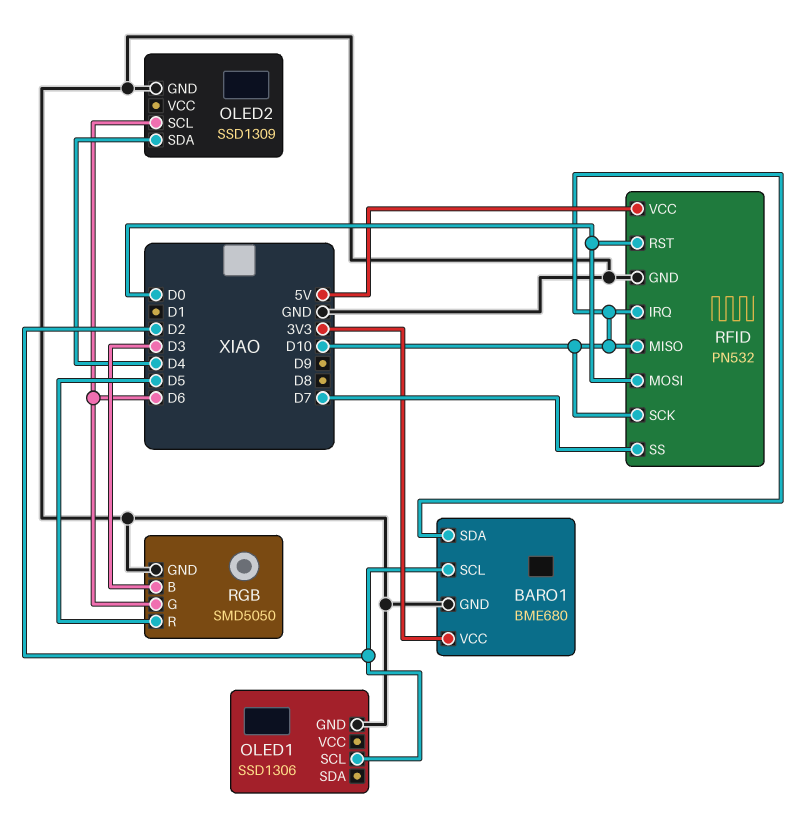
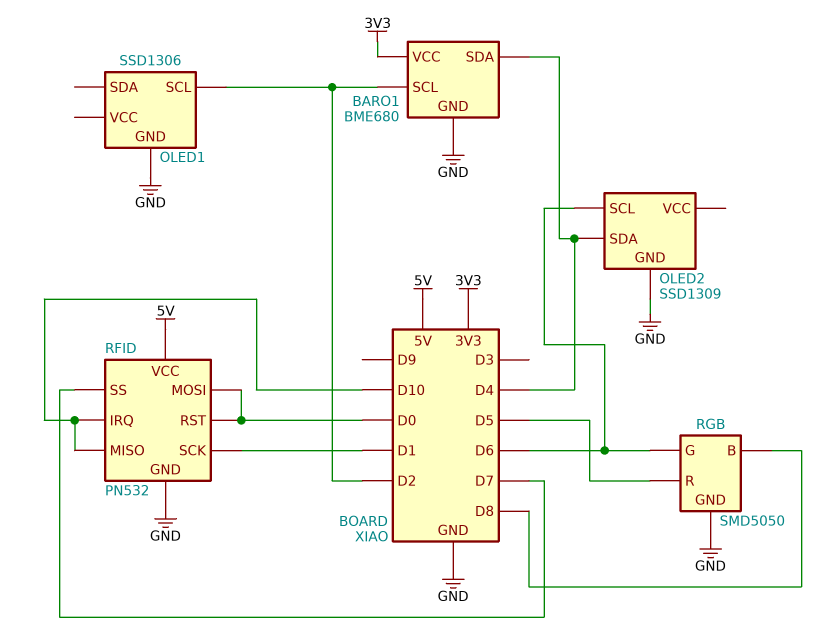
BARO1 pin SDA: D10 -> D4
RFID pin SCK: D10 -> D1
RGB pin B: D3 -> D8

